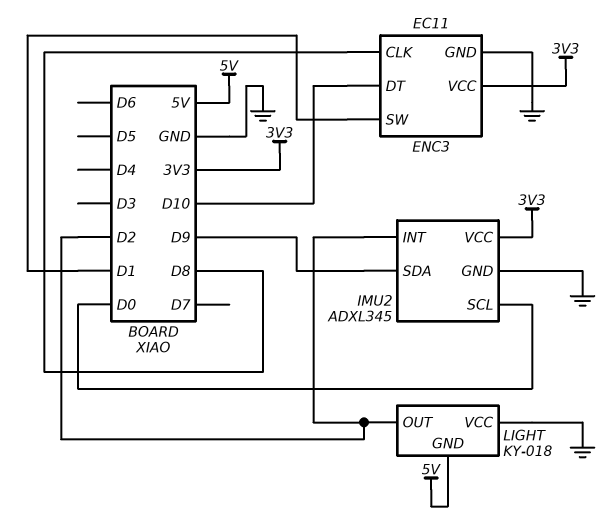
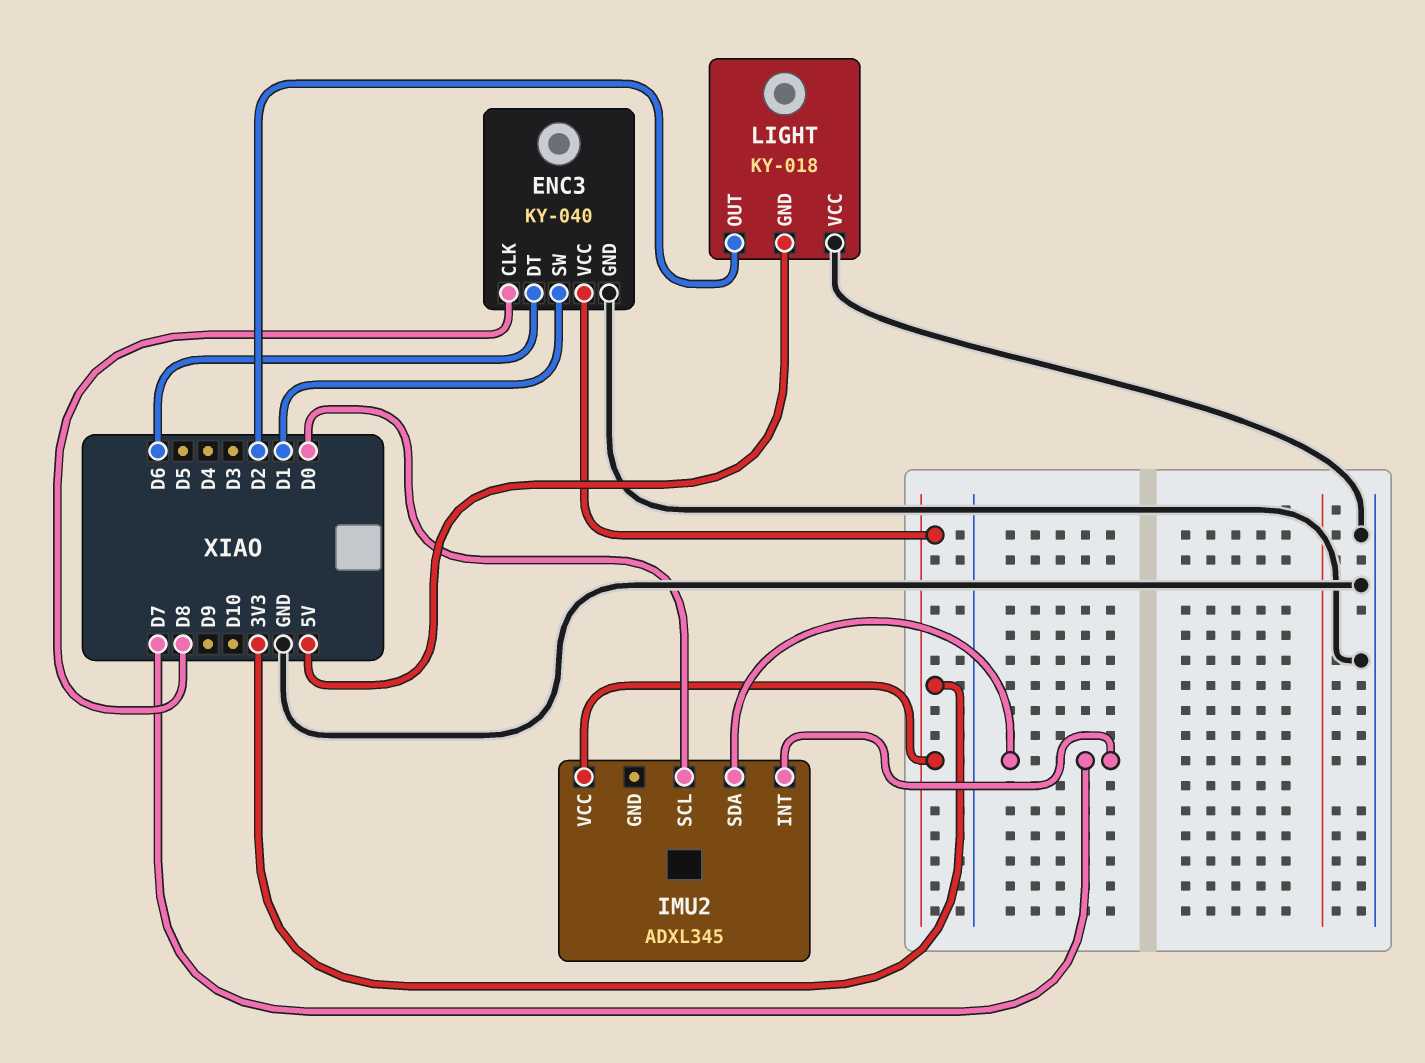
ENC3: EC11 -> KY-040
ENC3 pin DT: D10 -> D6
IMU2 pin GND: GND -> none
IMU2 pin INT: D2 -> D7
IMU2 pin SDA: D9 -> D7

